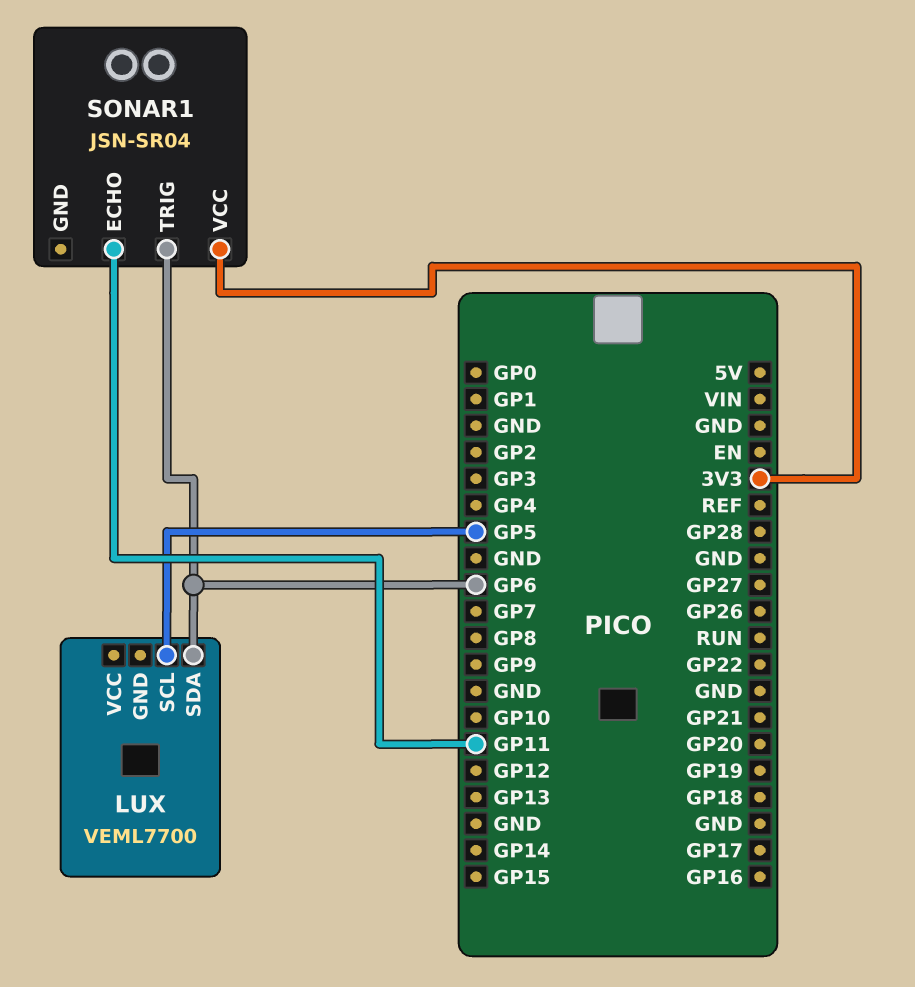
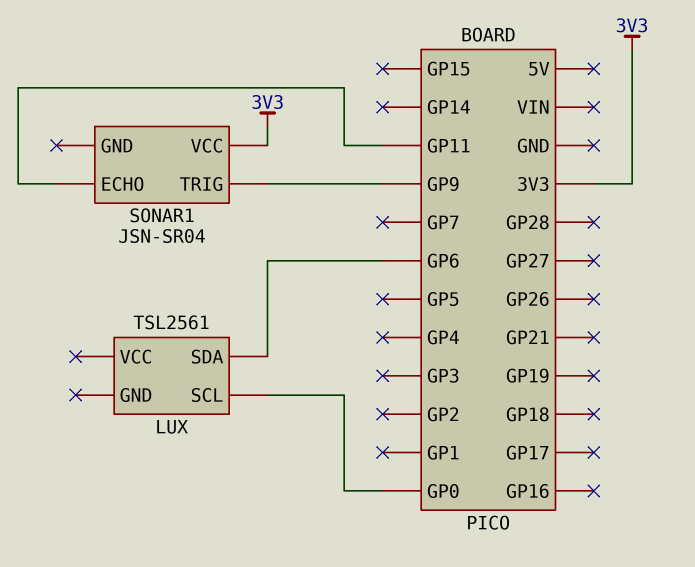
LUX: VEML7700 -> TSL2561
LUX pin SCL: GP5 -> GP0
SONAR1 pin TRIG: GP6 -> GP9

